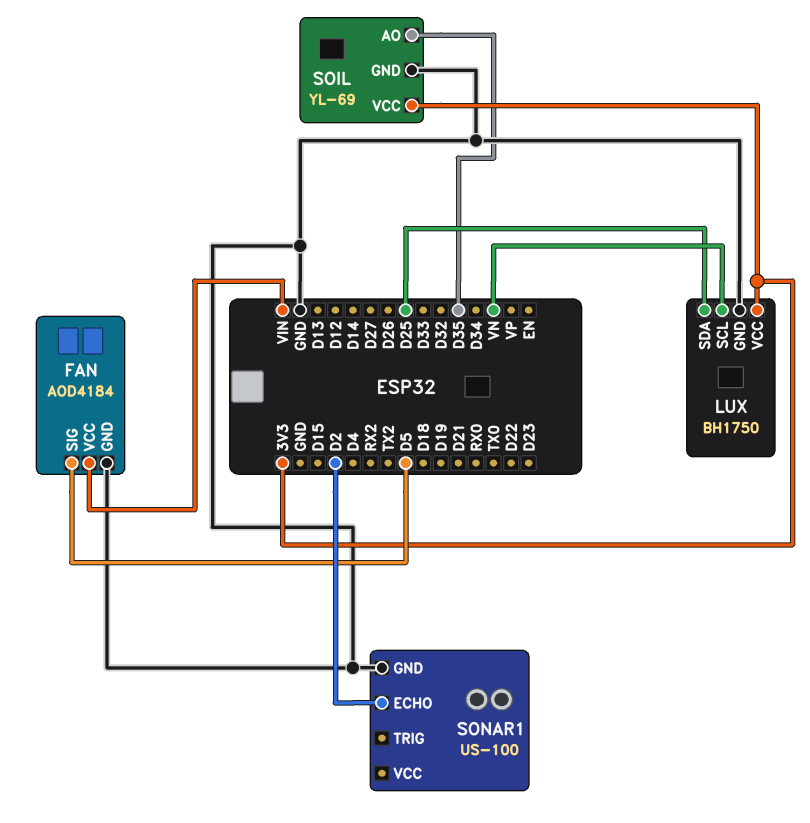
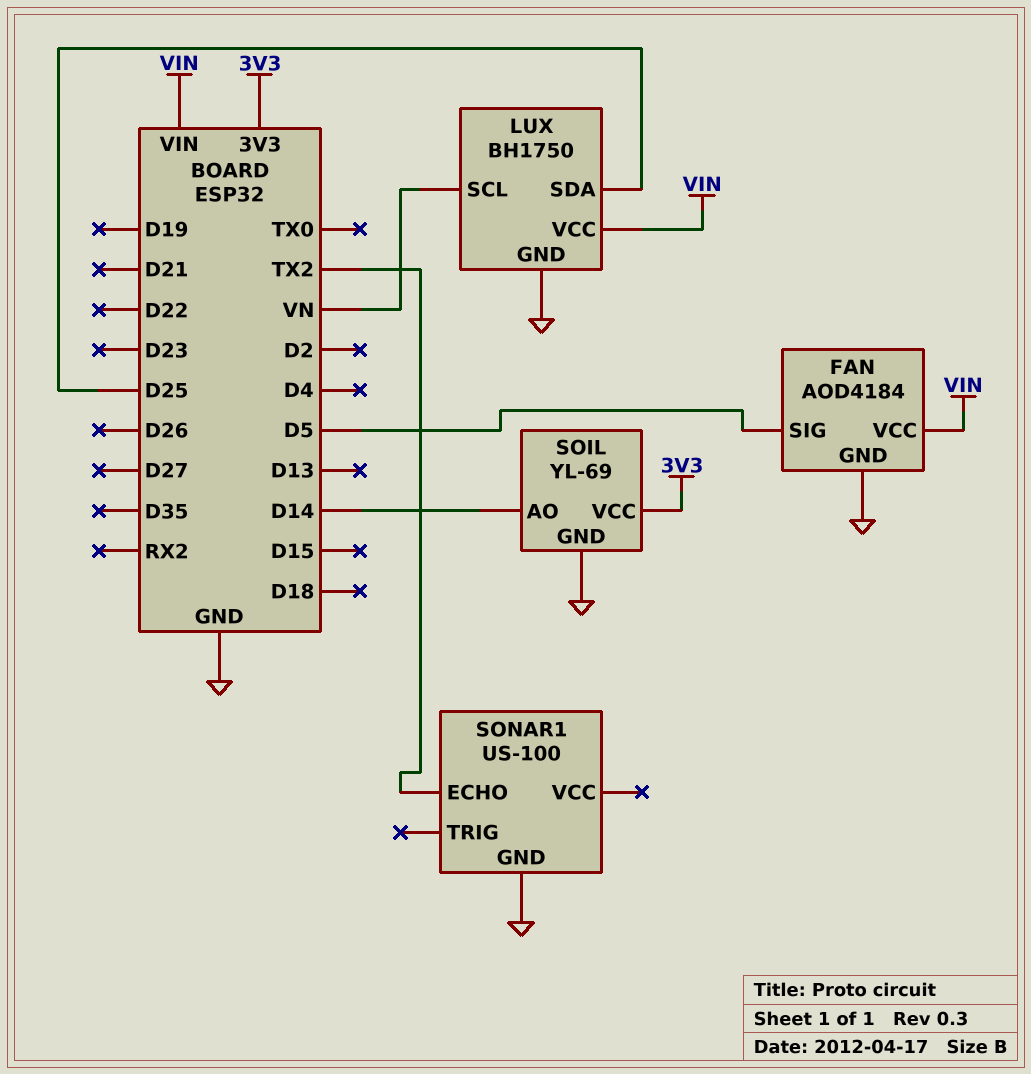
LUX pin VCC: 3V3 -> VIN
SOIL pin AO: D35 -> D14
SONAR1 pin ECHO: D2 -> TX2

